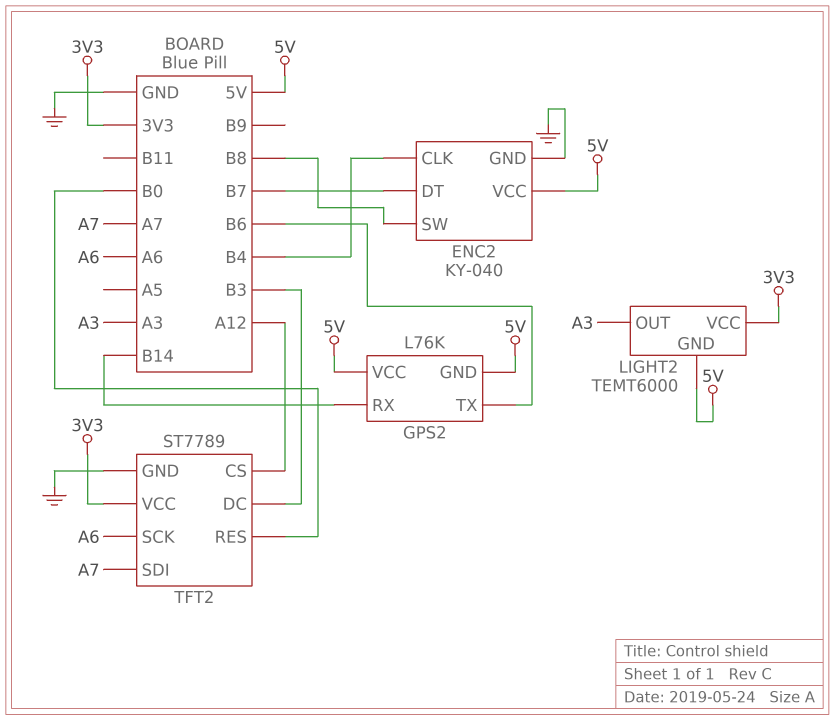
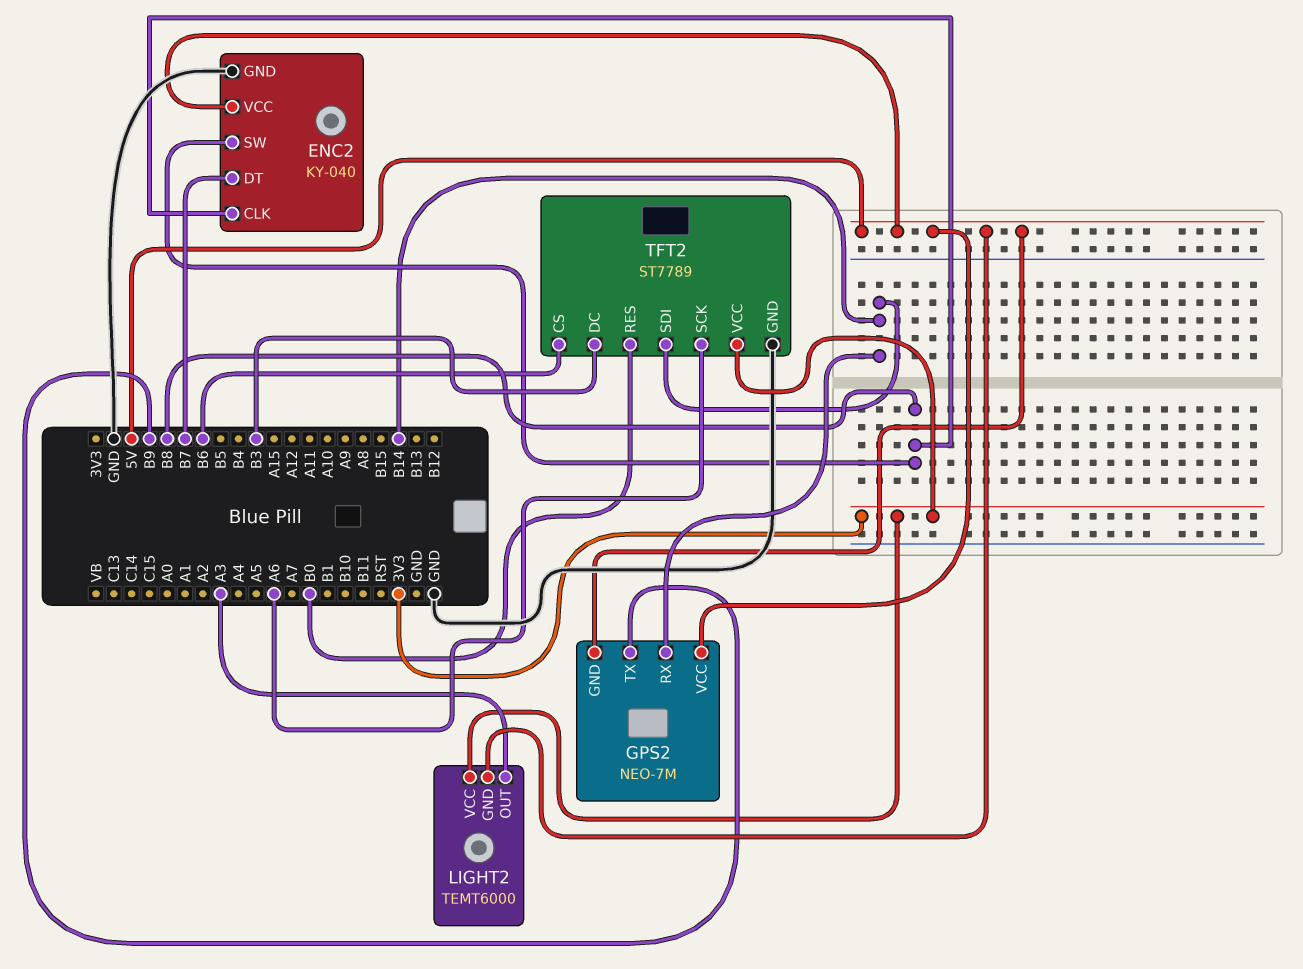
ENC2 pin CLK: B4 -> B8
GPS2: L76K -> NEO-7M
GPS2 pin TX: B6 -> B9
TFT2 pin CS: A12 -> B6
TFT2 pin SDI: A7 -> B14

